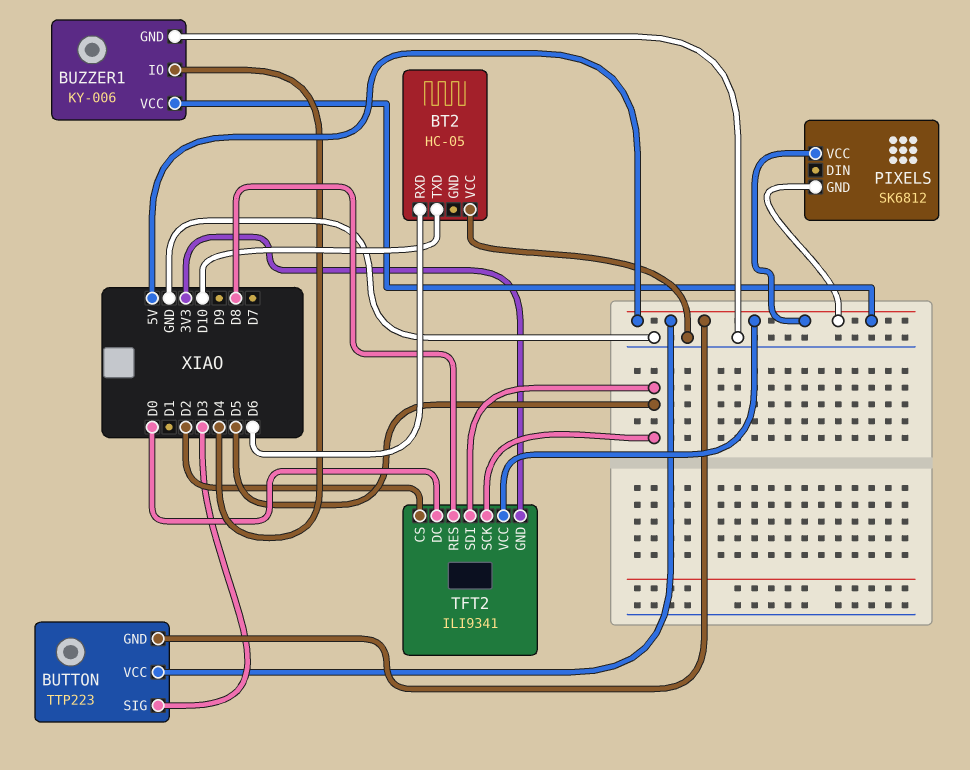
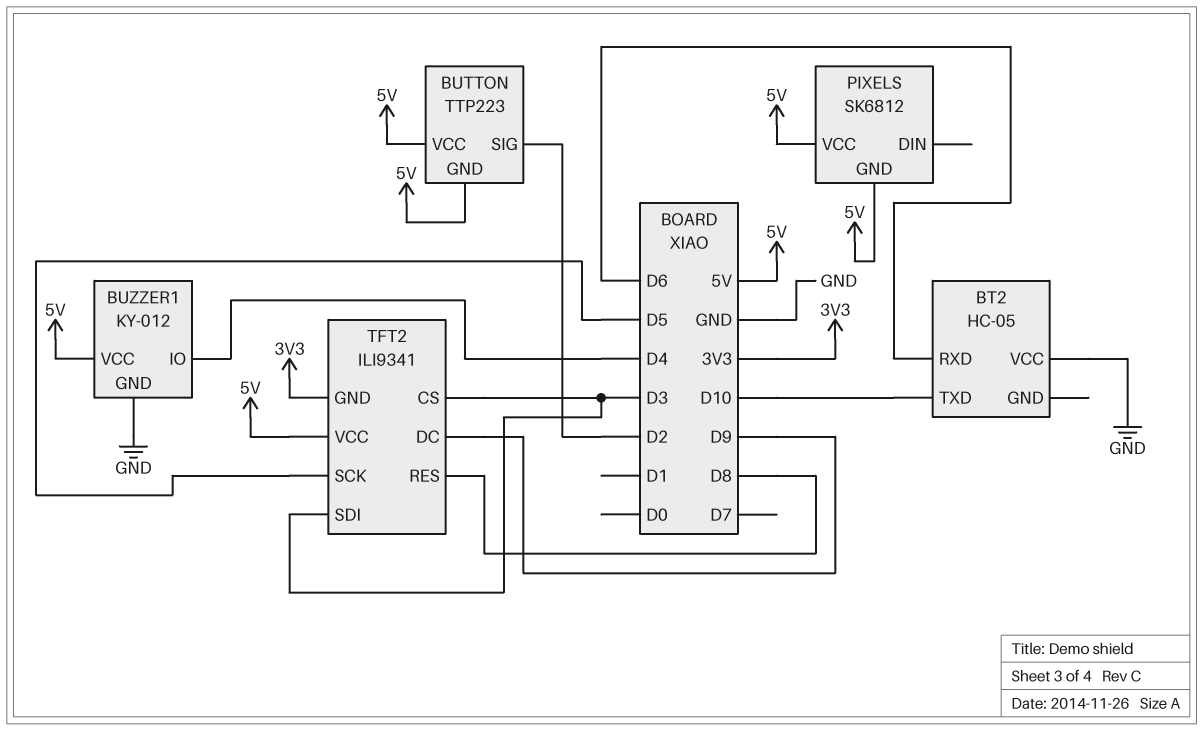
BUTTON pin SIG: D3 -> D2
BUZZER1: KY-006 -> KY-012
TFT2 pin CS: D2 -> D3
TFT2 pin DC: D0 -> D9
TFT2 pin SDI: D5 -> D3

